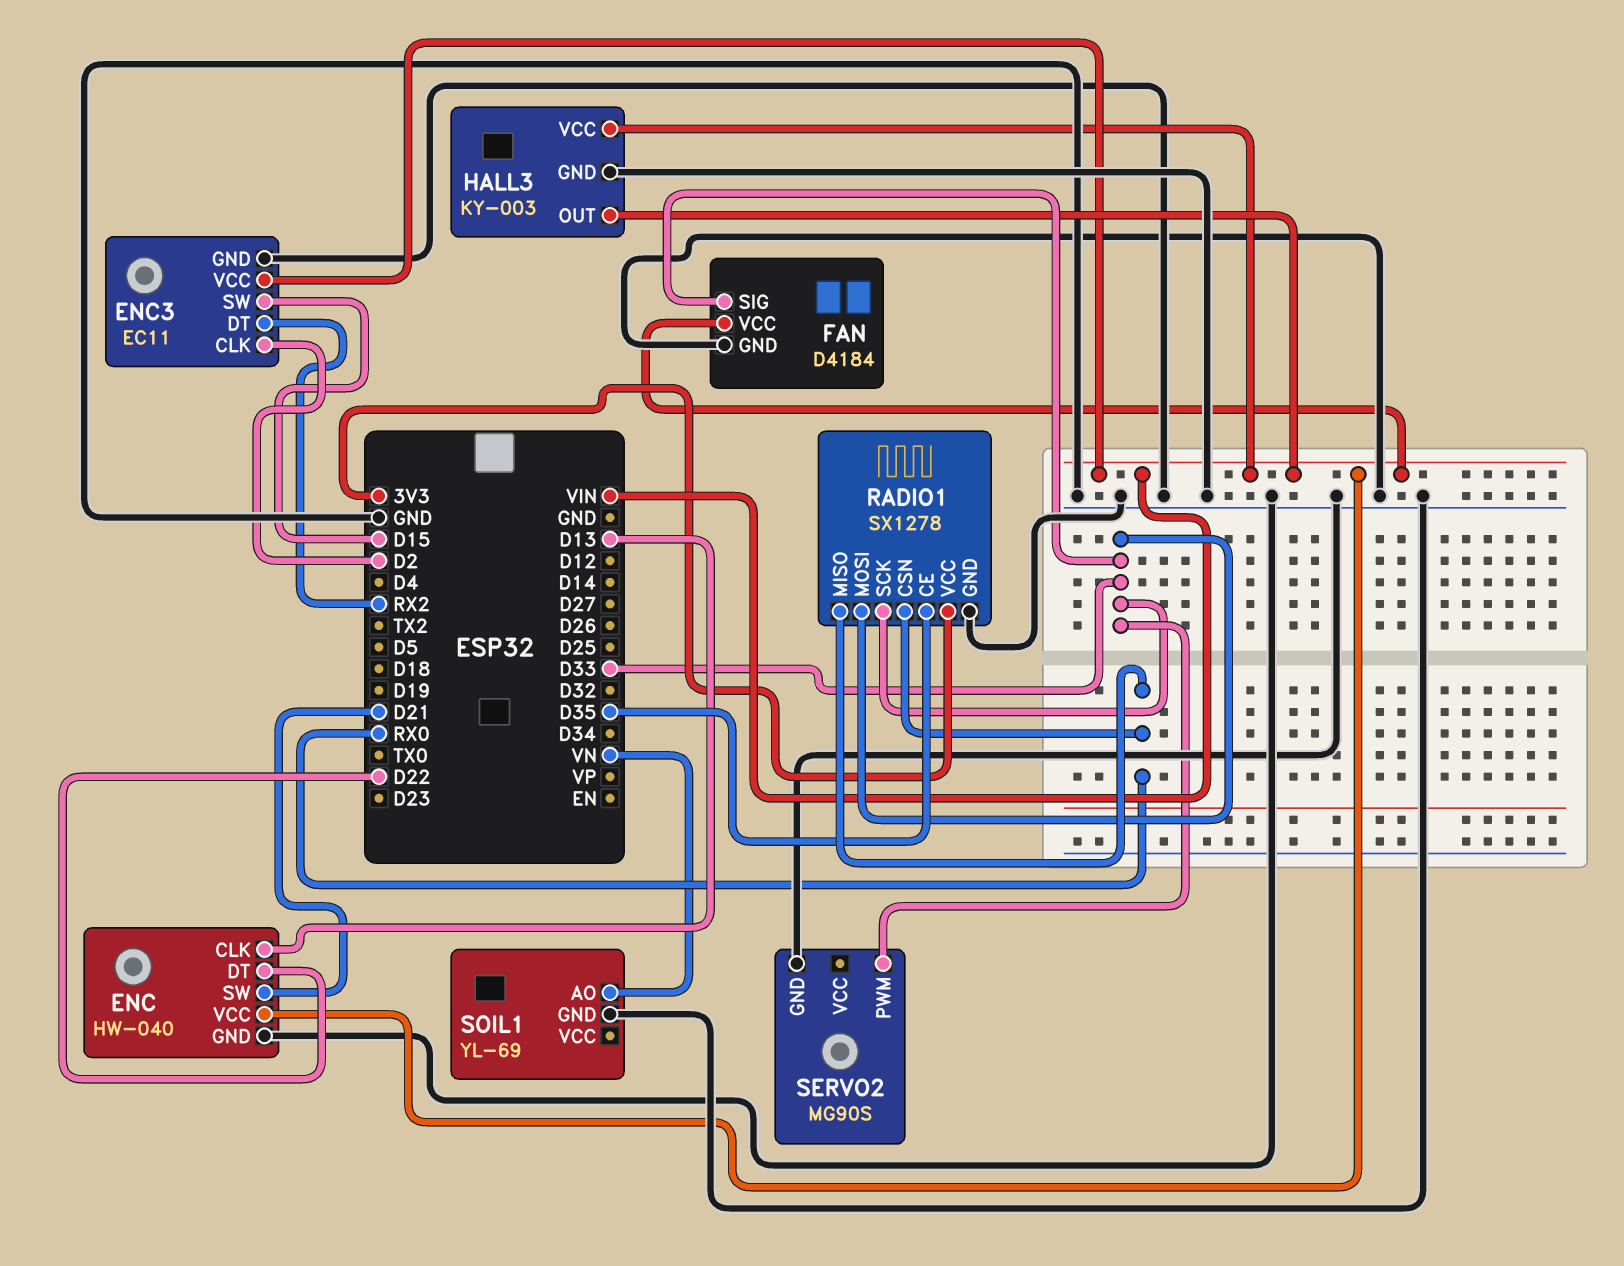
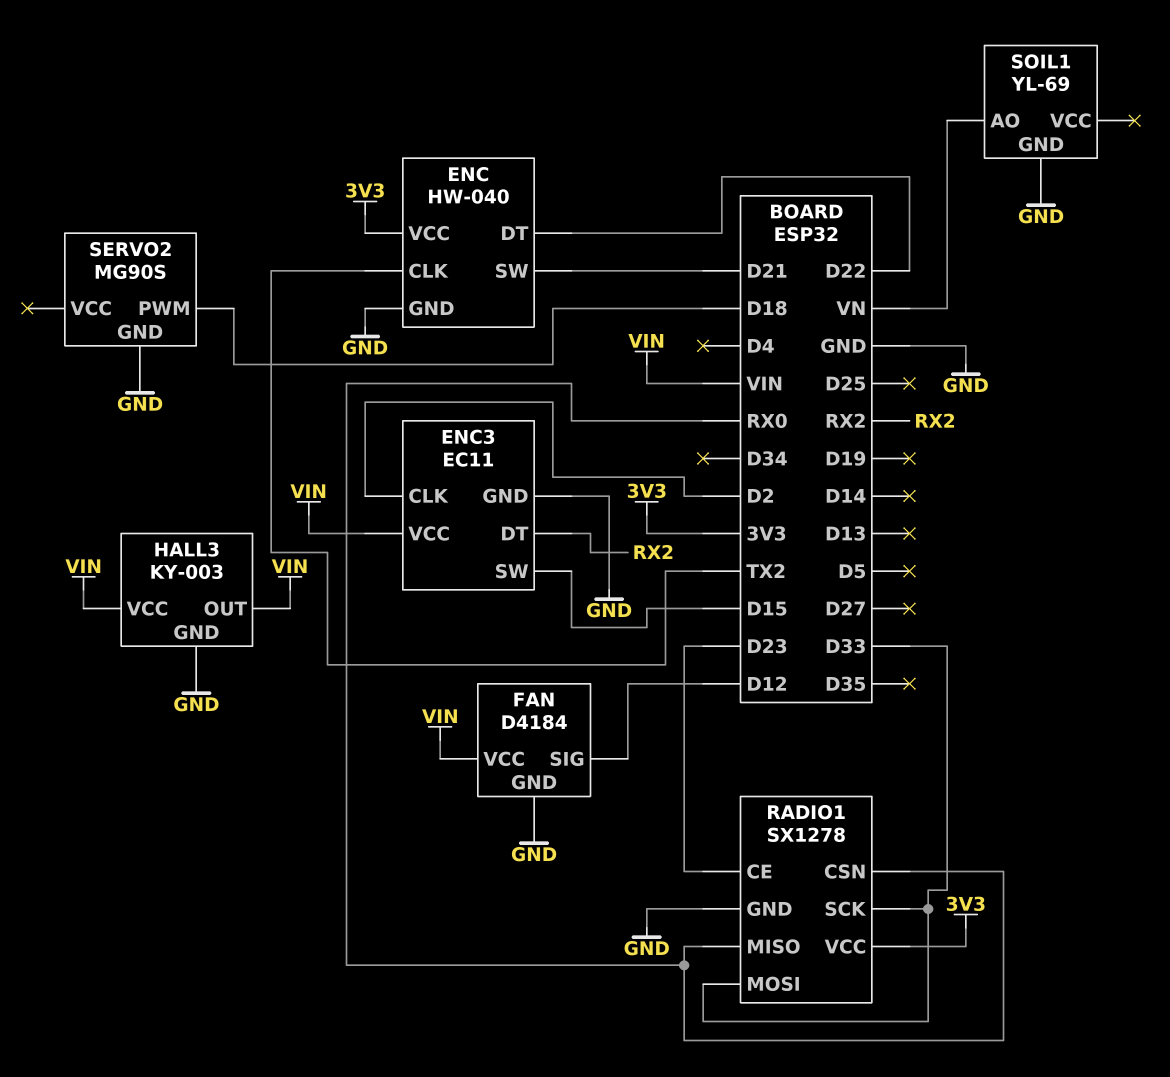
ENC pin CLK: D13 -> TX2
ENC pin VCC: VIN -> 3V3
FAN pin SIG: D33 -> D12
RADIO1 pin CE: D35 -> D23
SERVO2 pin PWM: D33 -> D18

